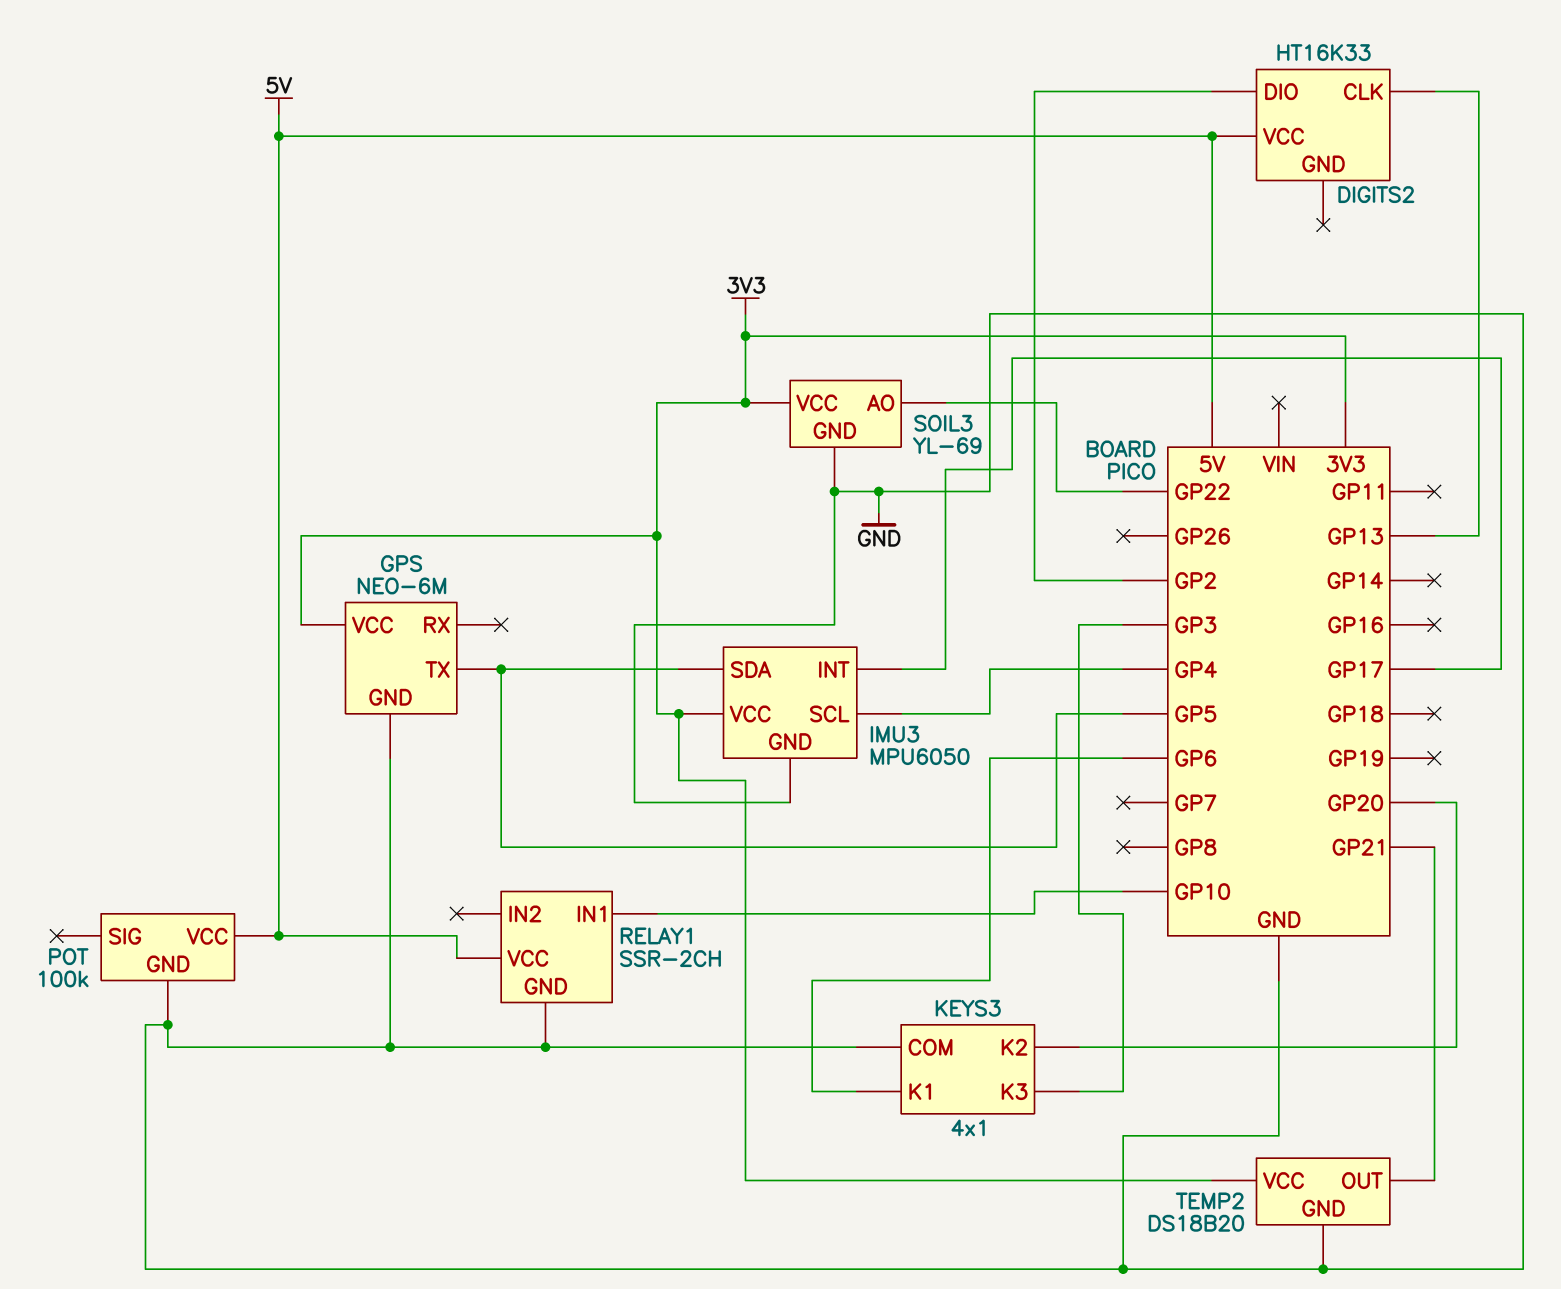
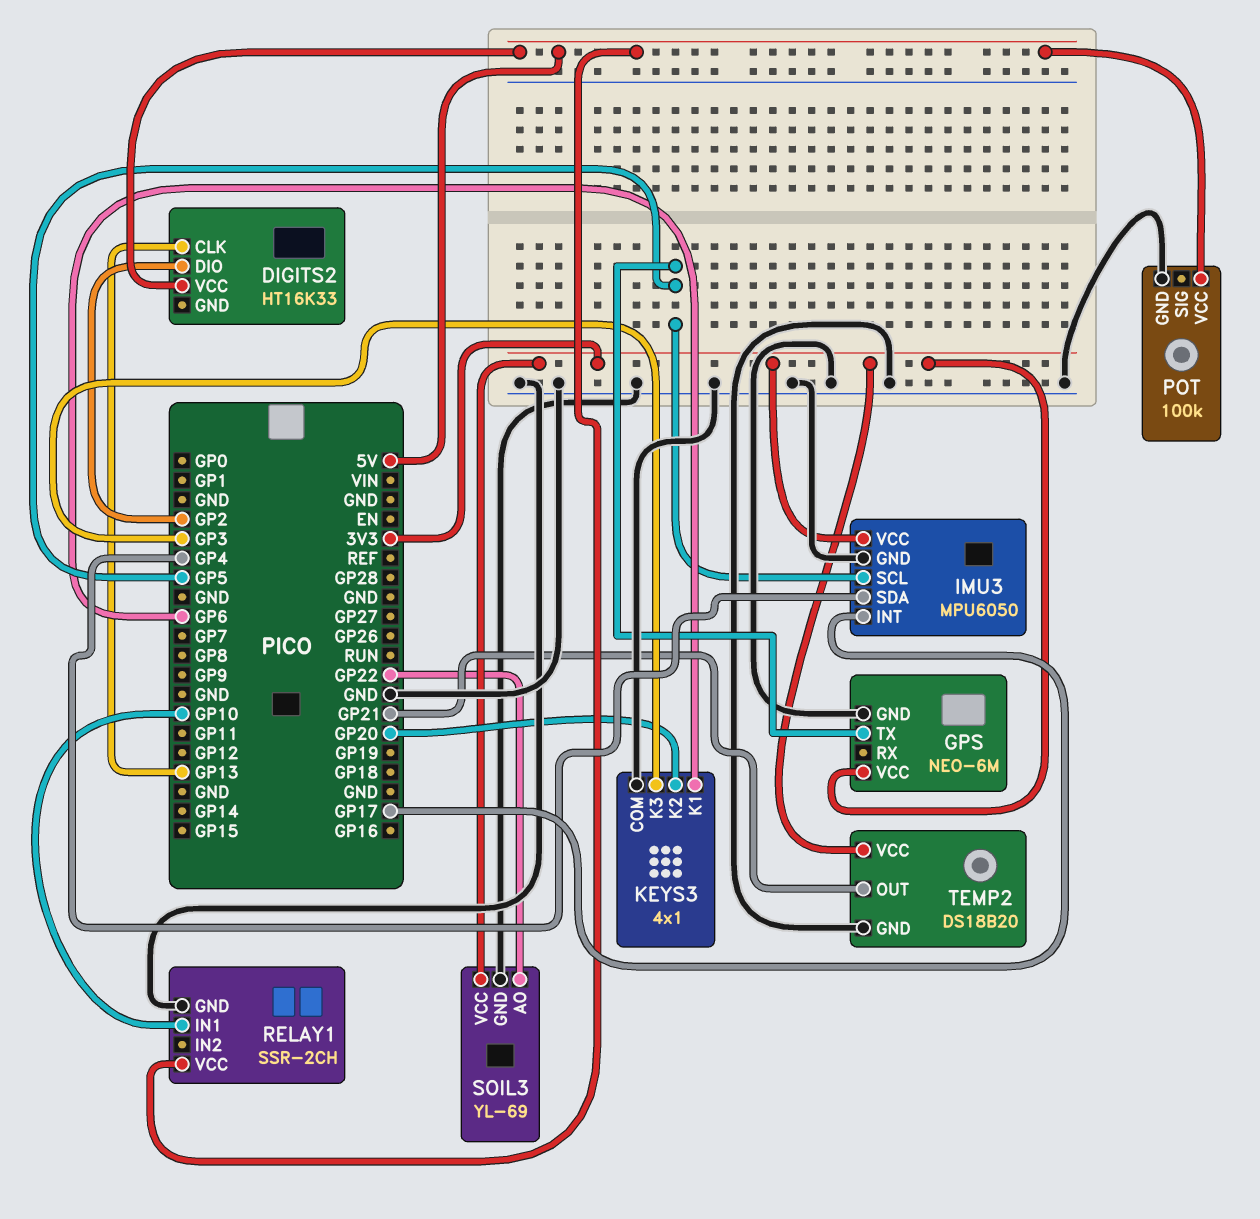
IMU3 pin SCL: GP4 -> GP5
IMU3 pin SDA: GP5 -> GP4

